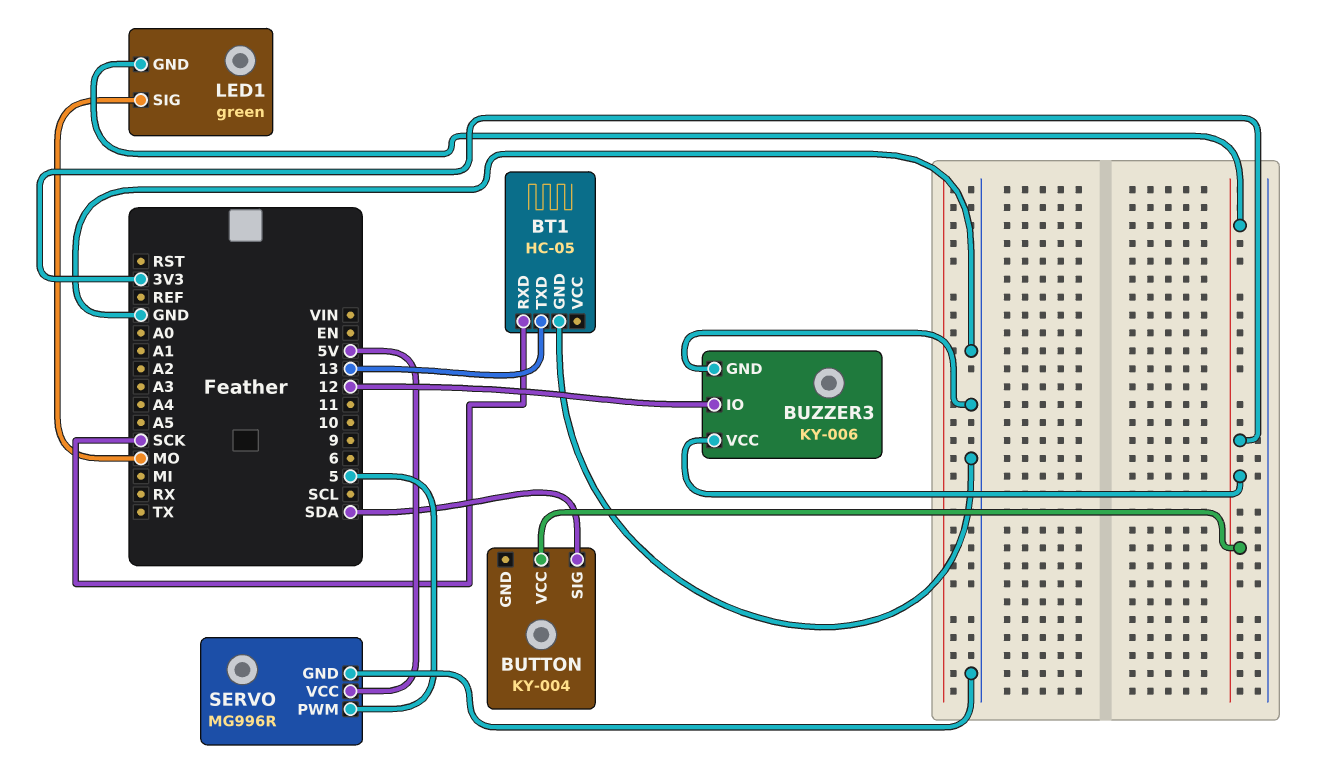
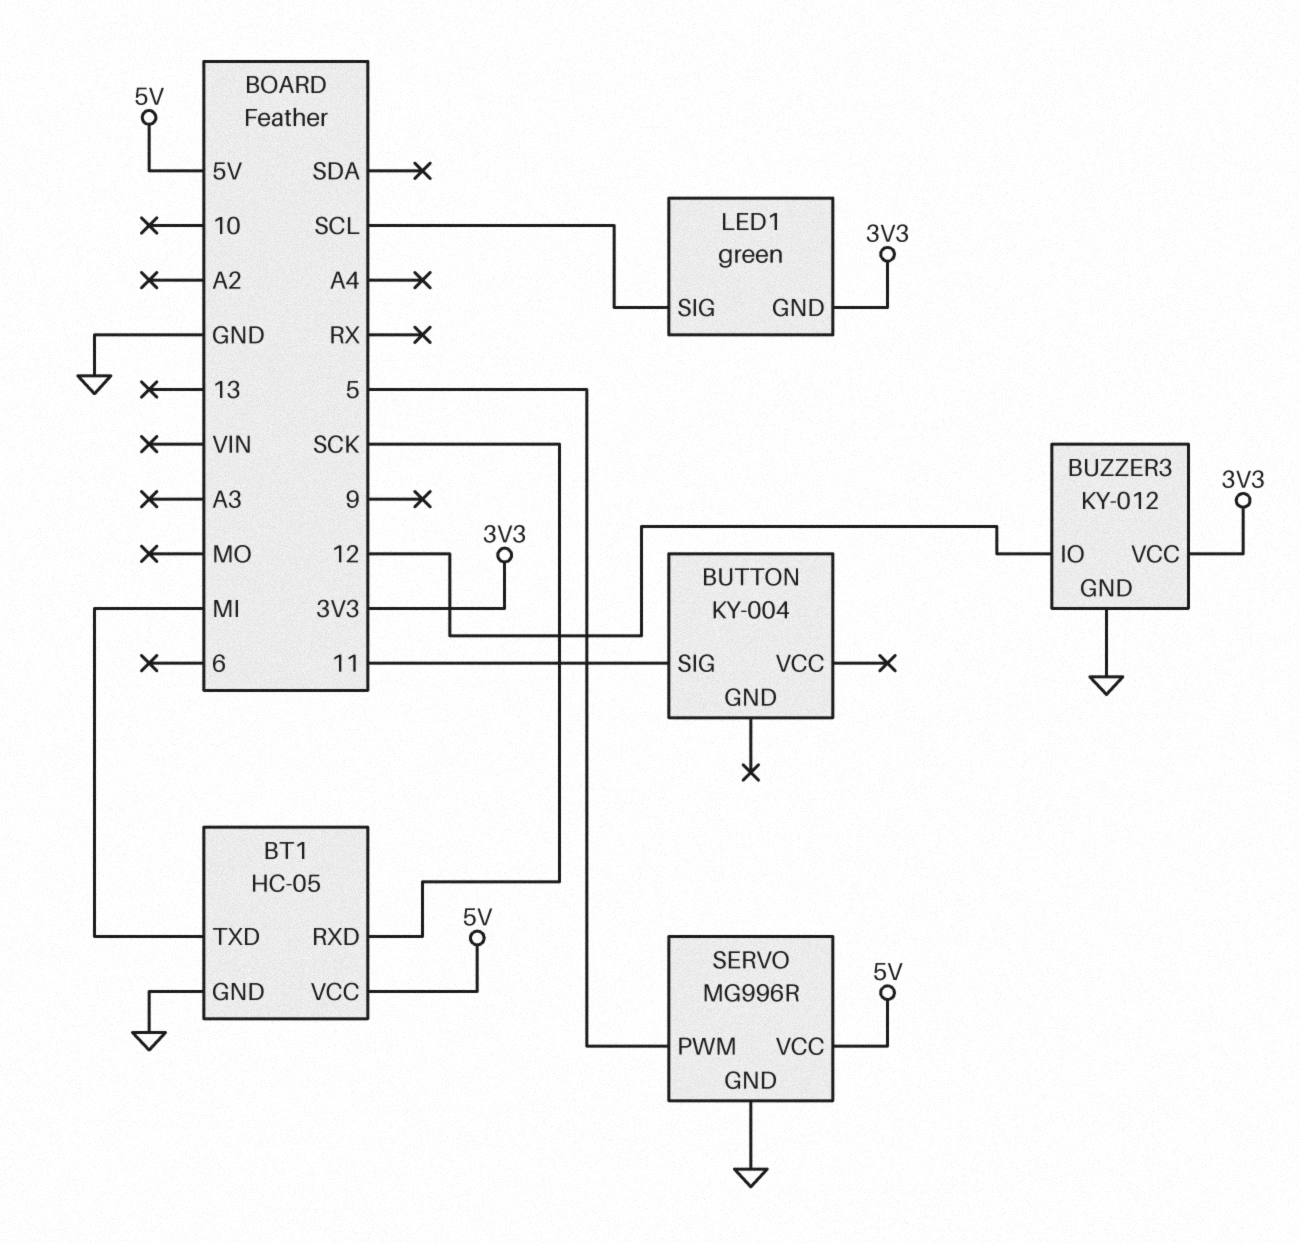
BT1 pin TXD: 13 -> MI
BT1 pin VCC: none -> 5V
BUTTON pin SIG: SDA -> 11
BUTTON pin VCC: 3V3 -> none
BUZZER3: KY-006 -> KY-012
LED1 pin SIG: MO -> SCL

